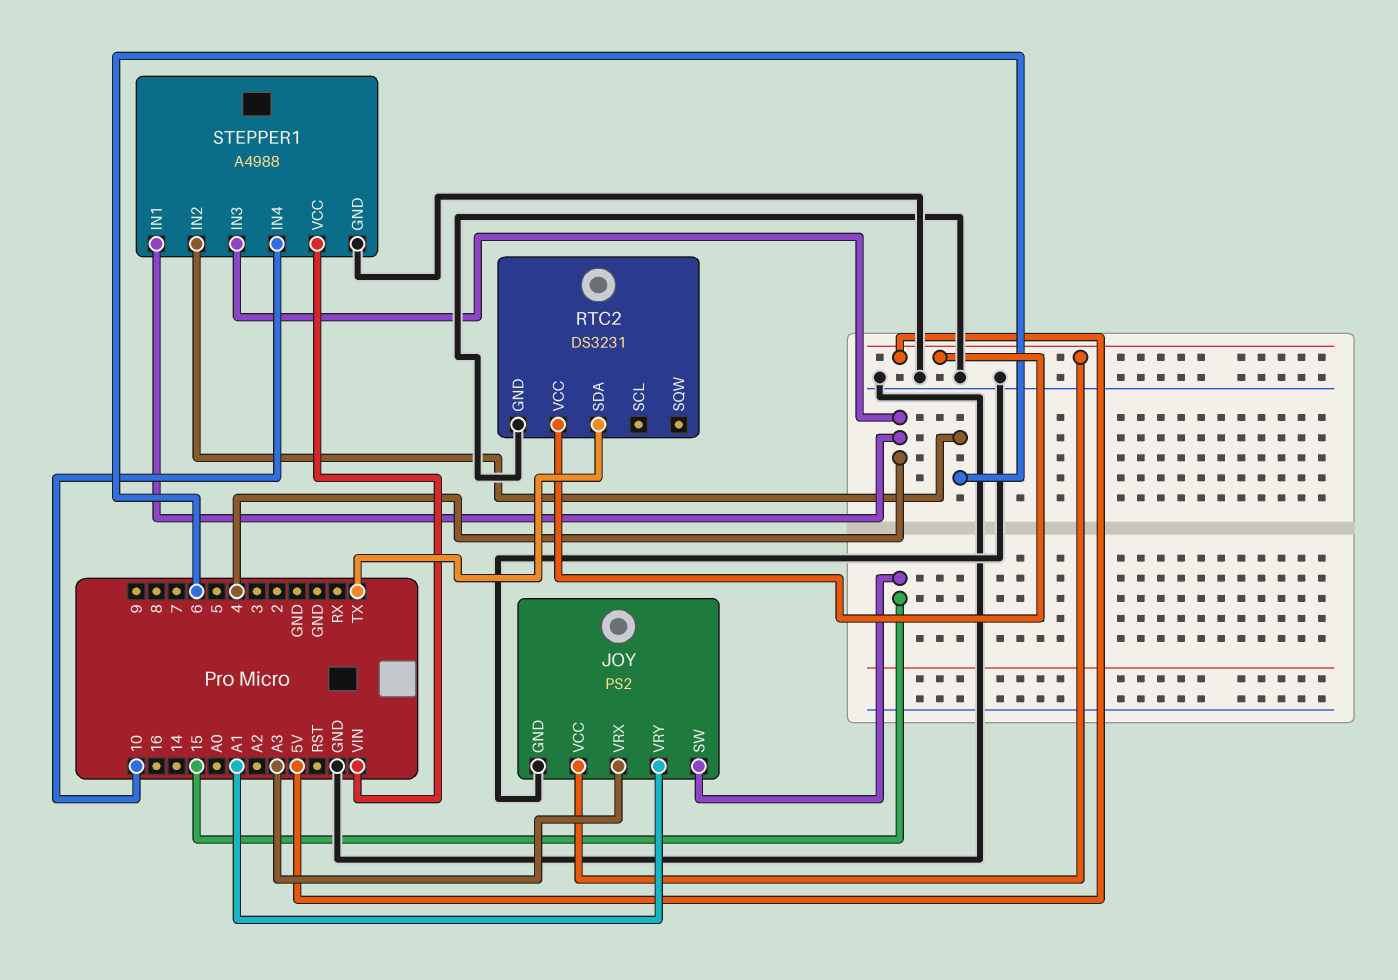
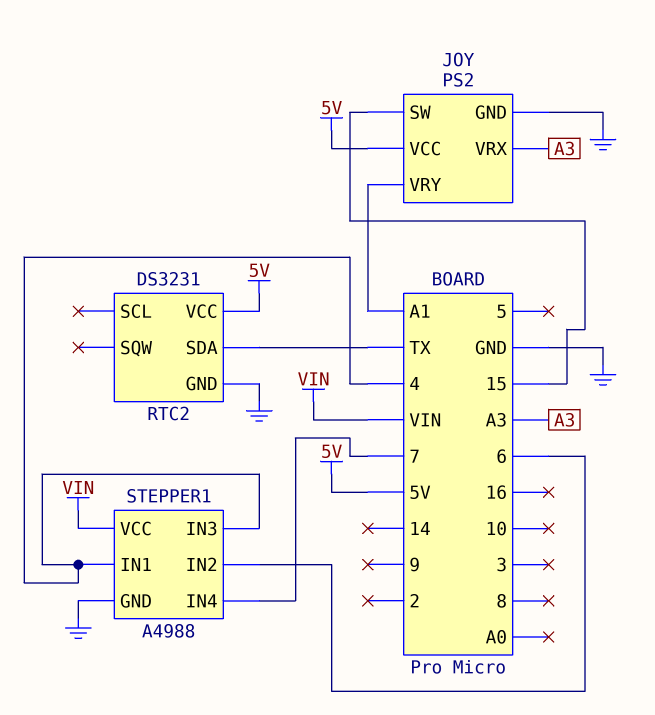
STEPPER1 pin IN4: 10 -> 7

